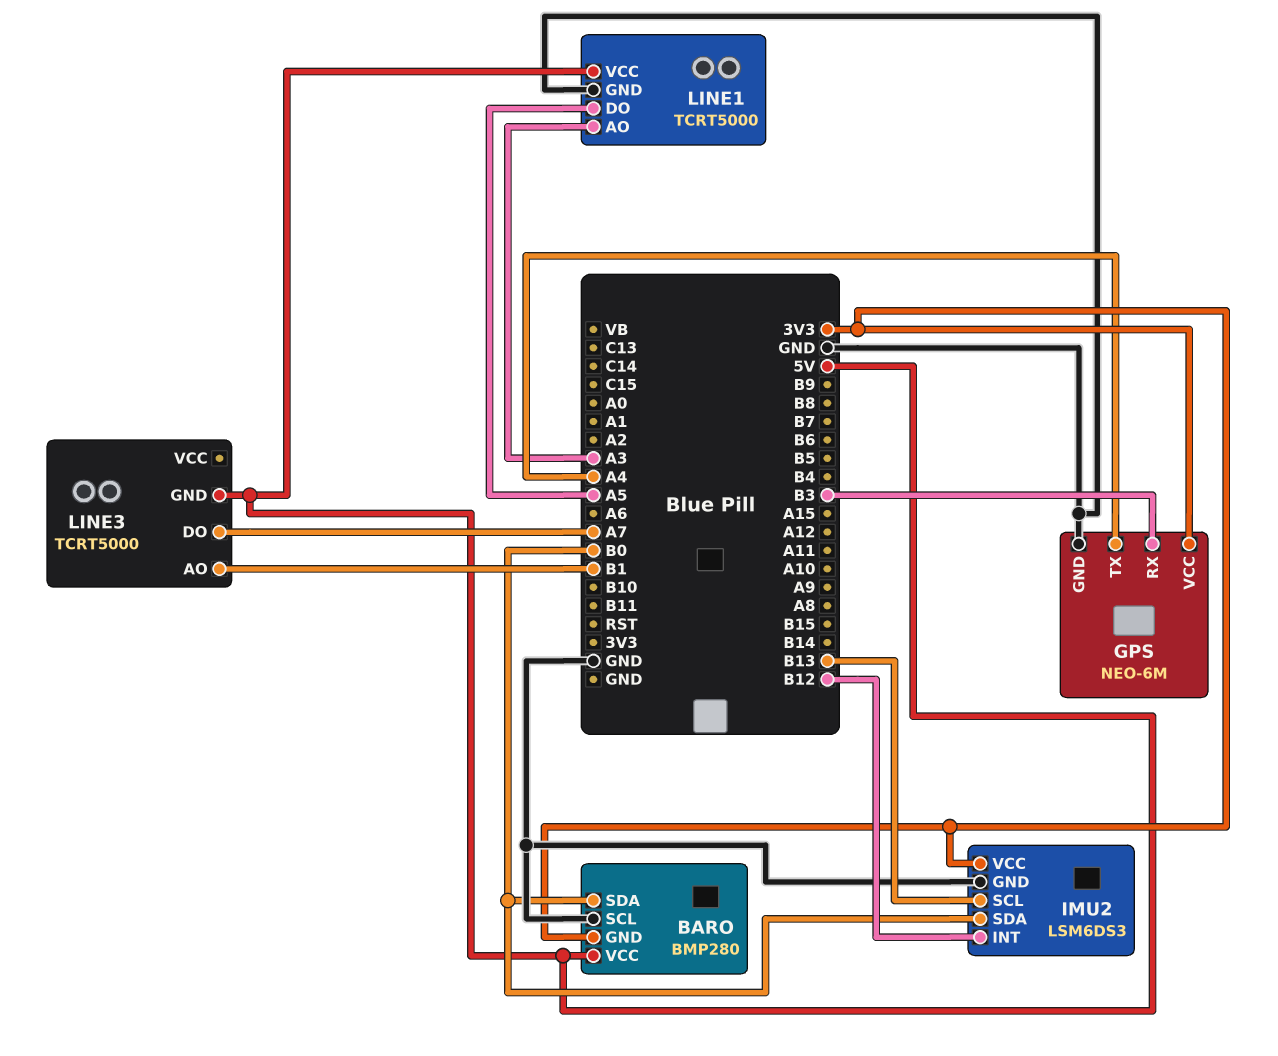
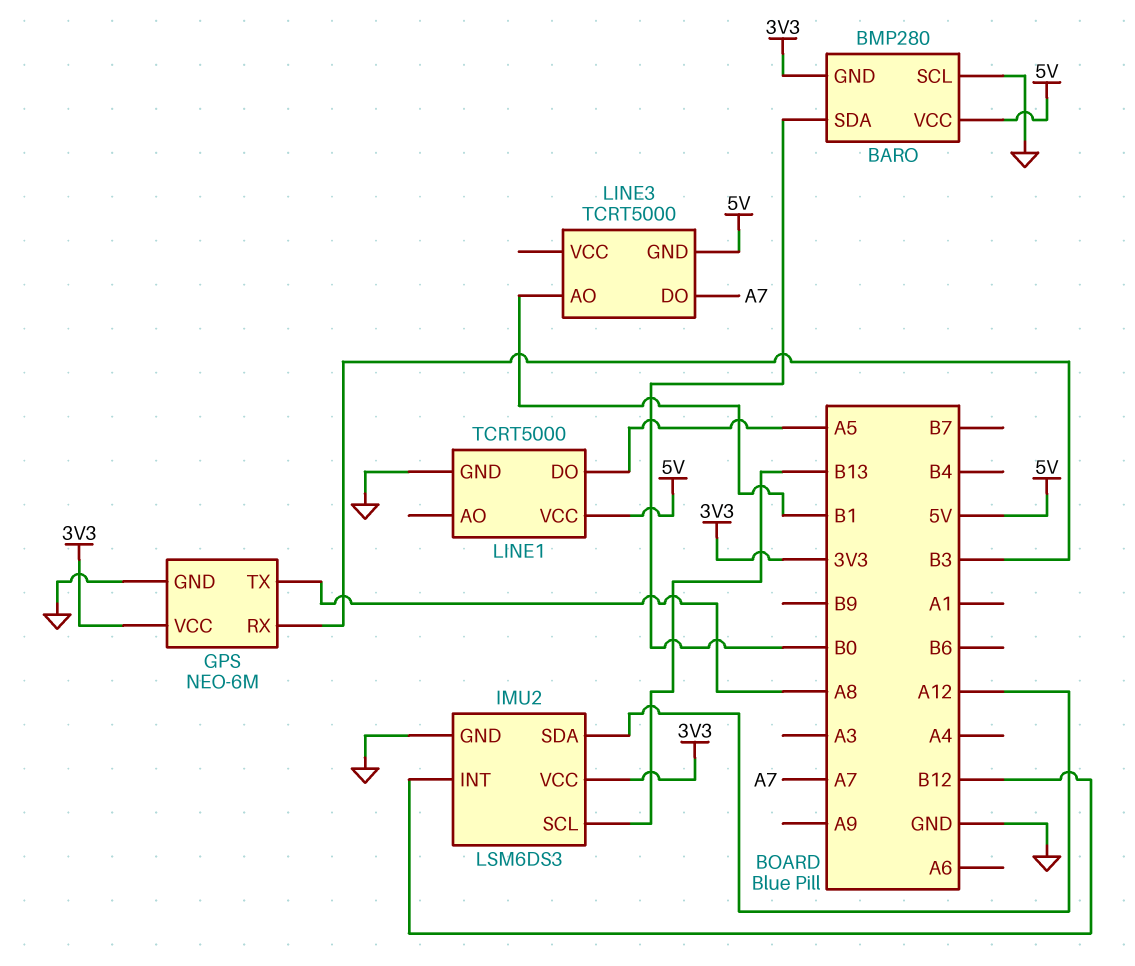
GPS pin TX: A4 -> A8
IMU2 pin SDA: B0 -> A12
LINE1 pin AO: A3 -> none

